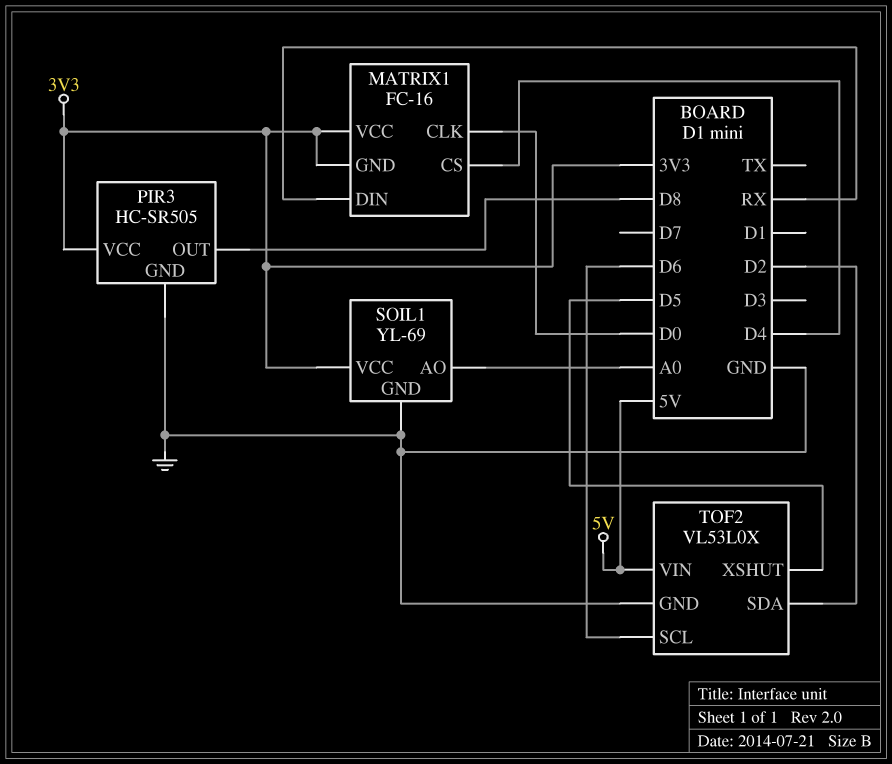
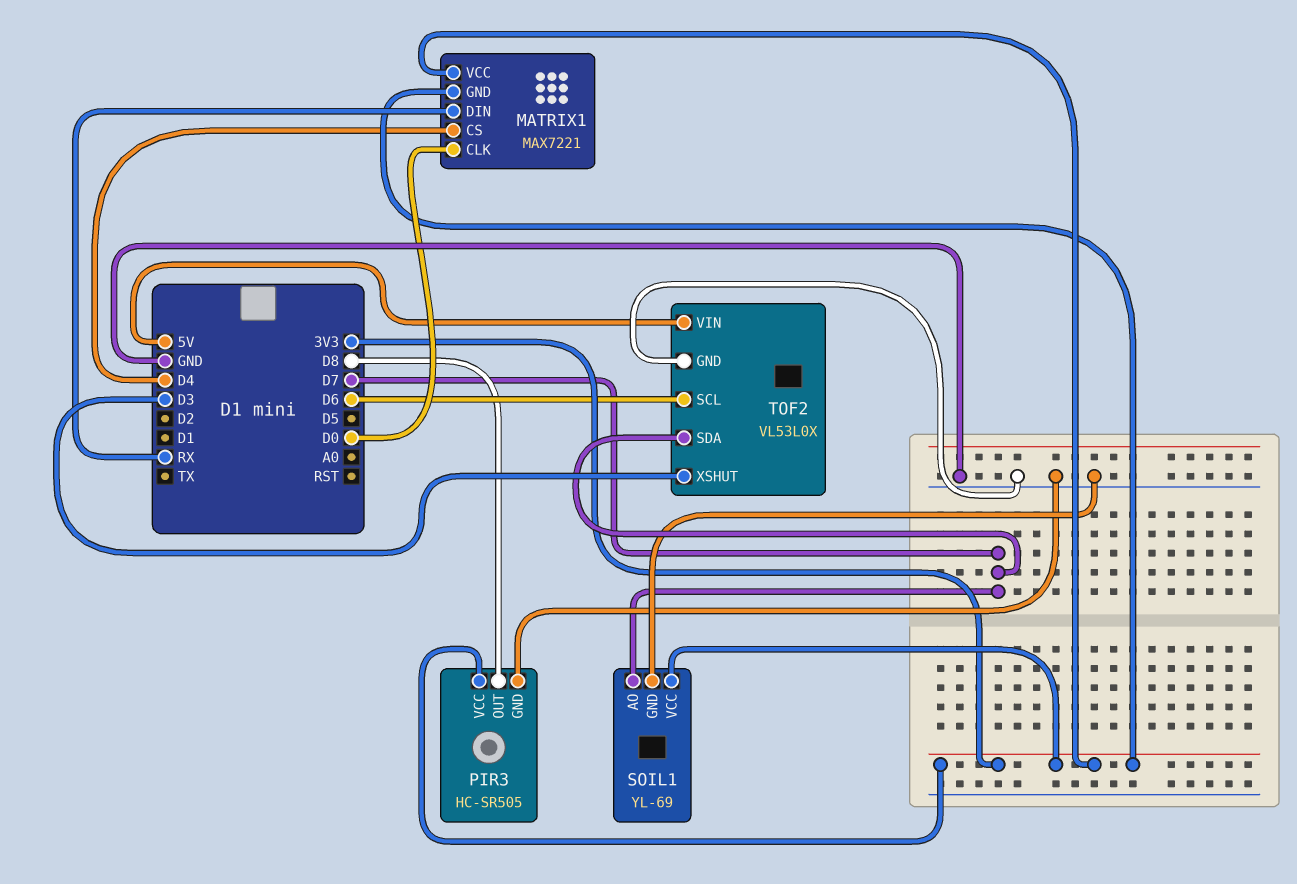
MATRIX1: FC-16 -> MAX7221
SOIL1 pin AO: A0 -> D7
TOF2 pin SDA: D2 -> D7
TOF2 pin XSHUT: D5 -> D3

